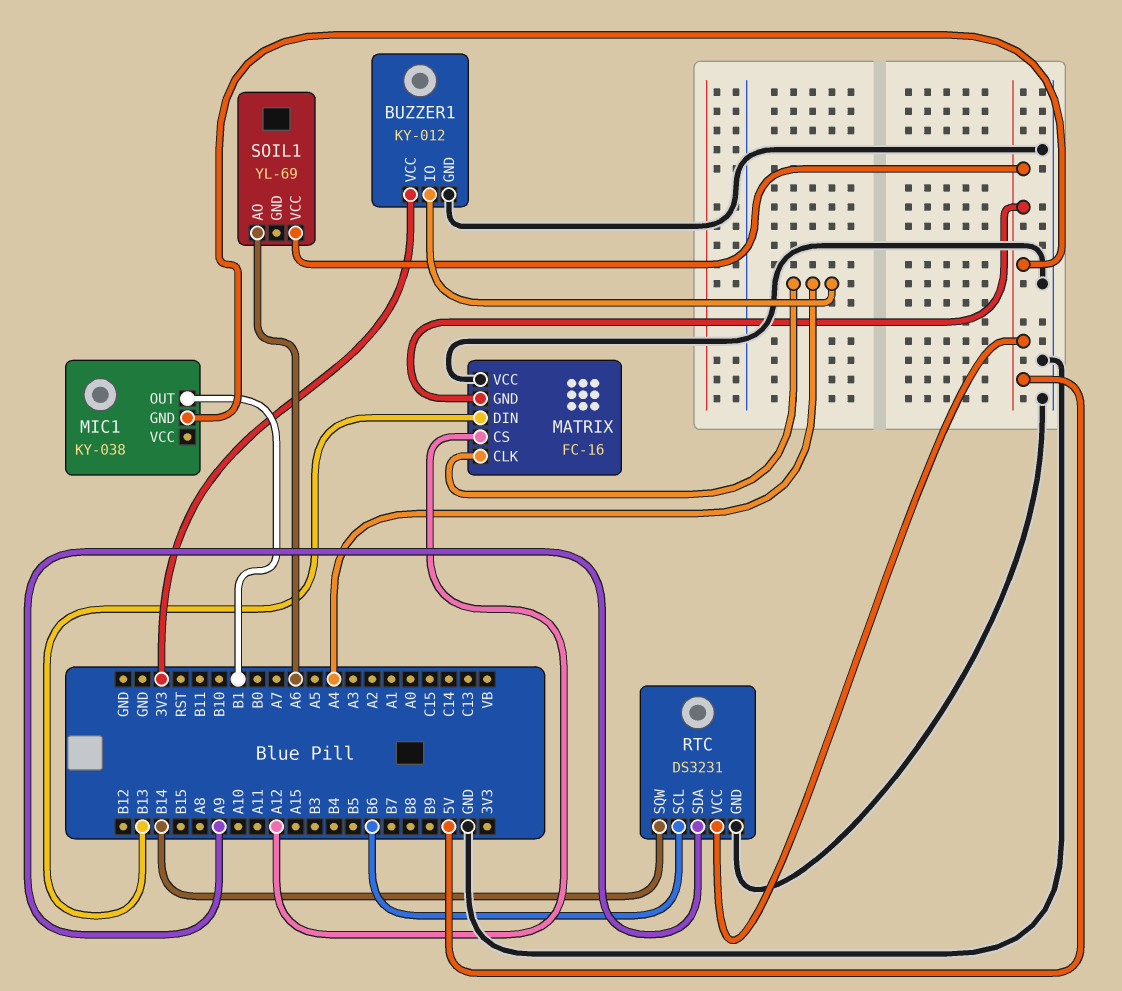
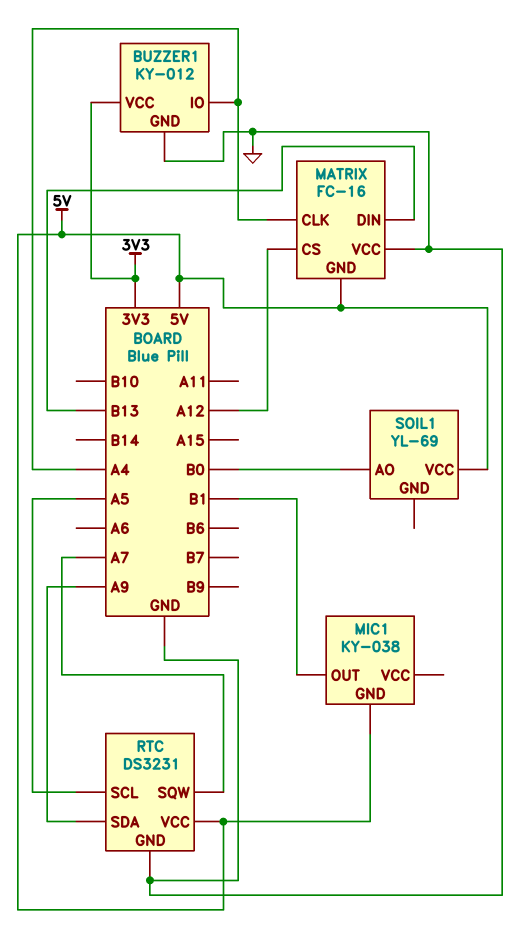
RTC pin SCL: B6 -> A5
RTC pin SQW: B14 -> A7
SOIL1 pin AO: A6 -> B0

